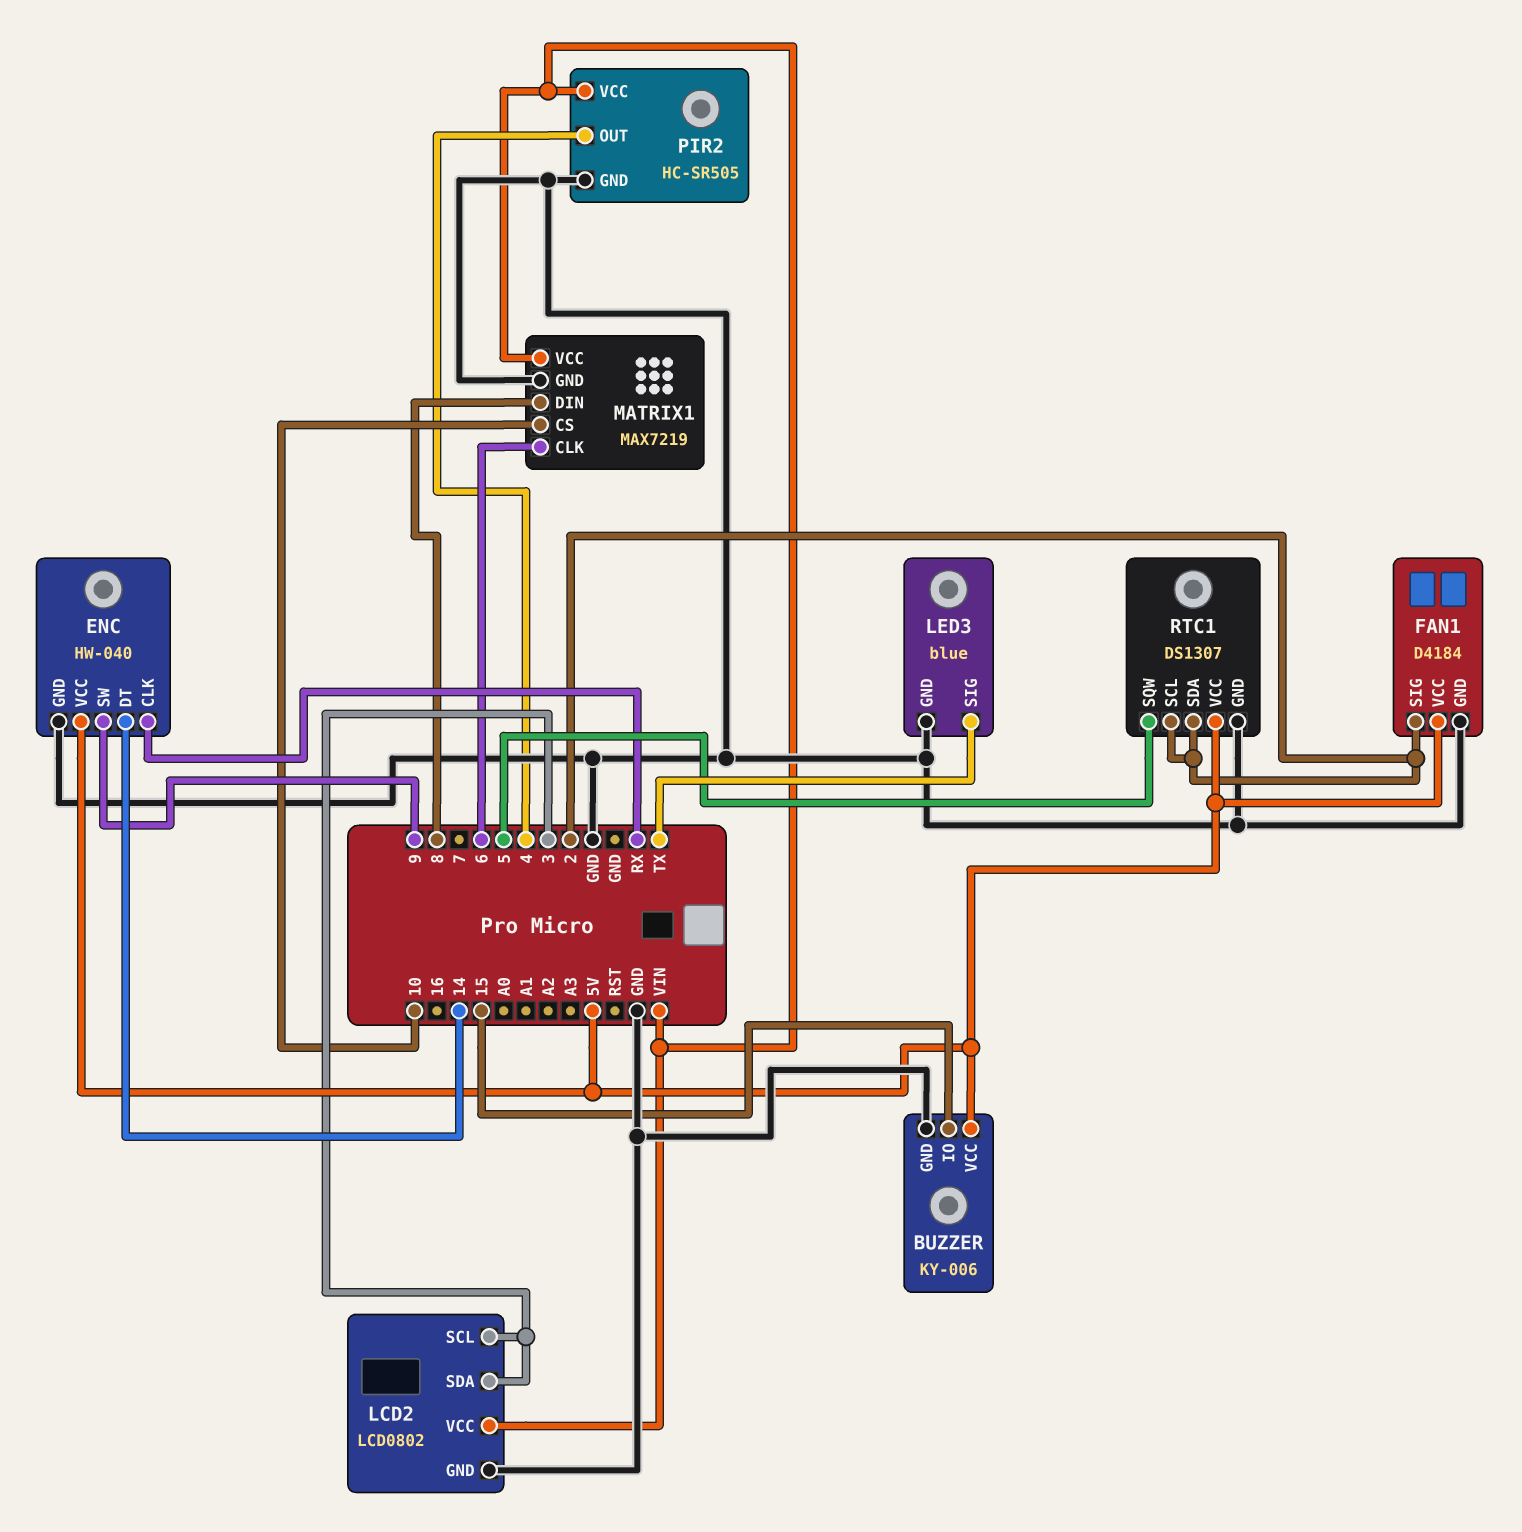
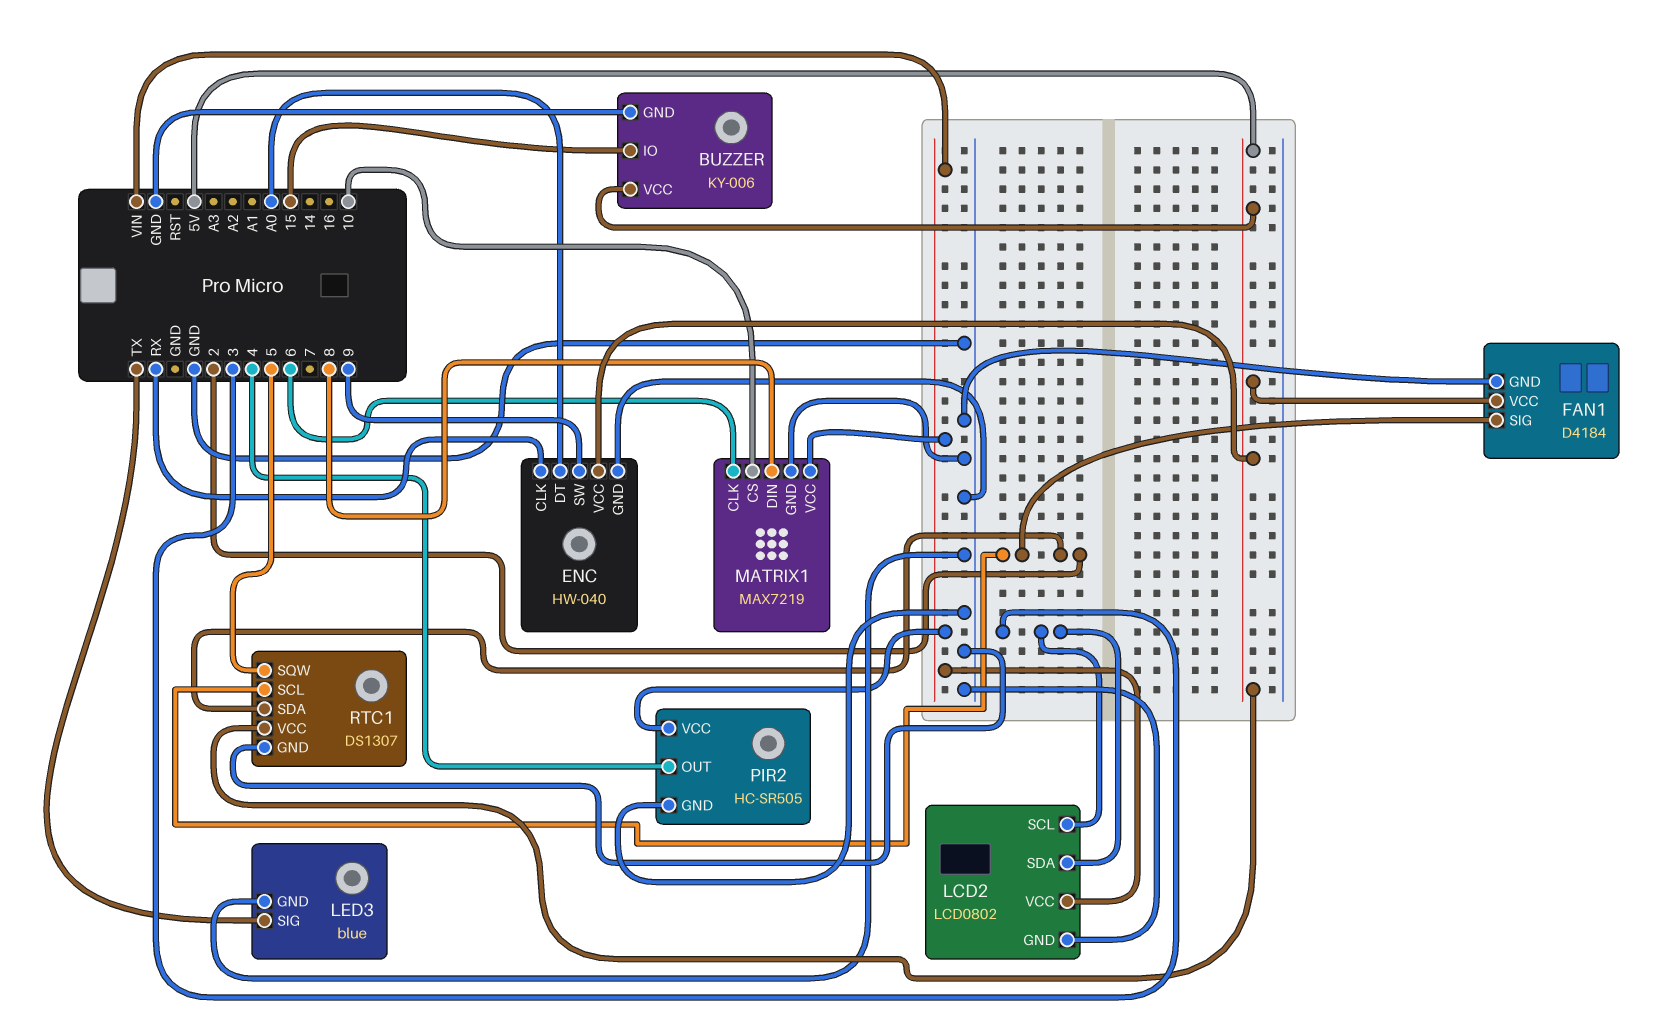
ENC pin DT: 14 -> A0

